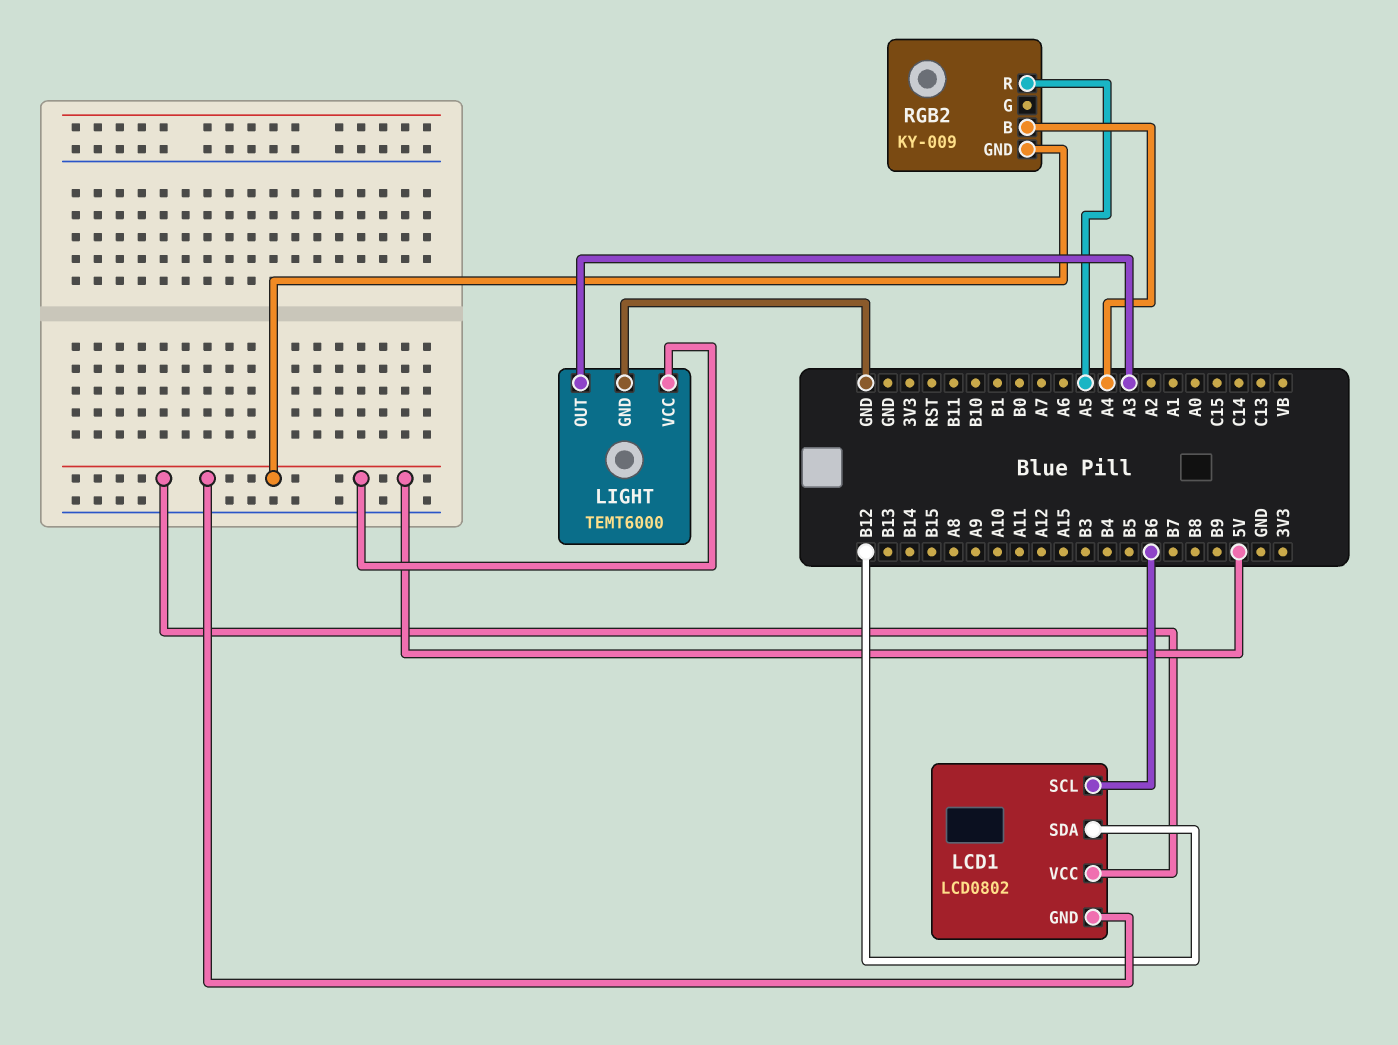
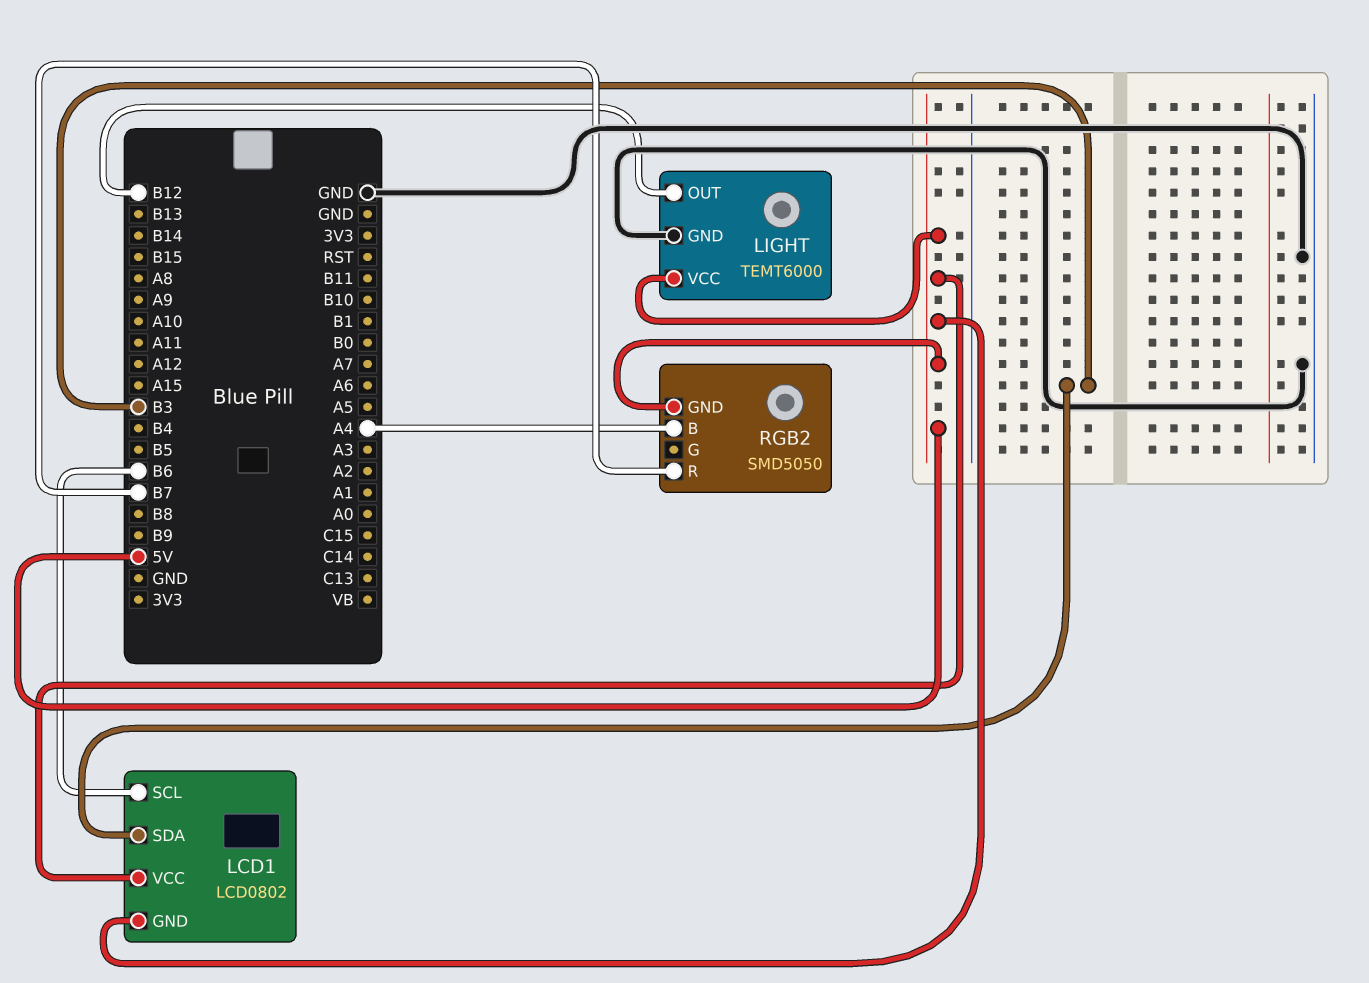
LCD1 pin SDA: B12 -> B3
LIGHT pin OUT: A3 -> B12
RGB2: KY-009 -> SMD5050
RGB2 pin R: A5 -> B7

